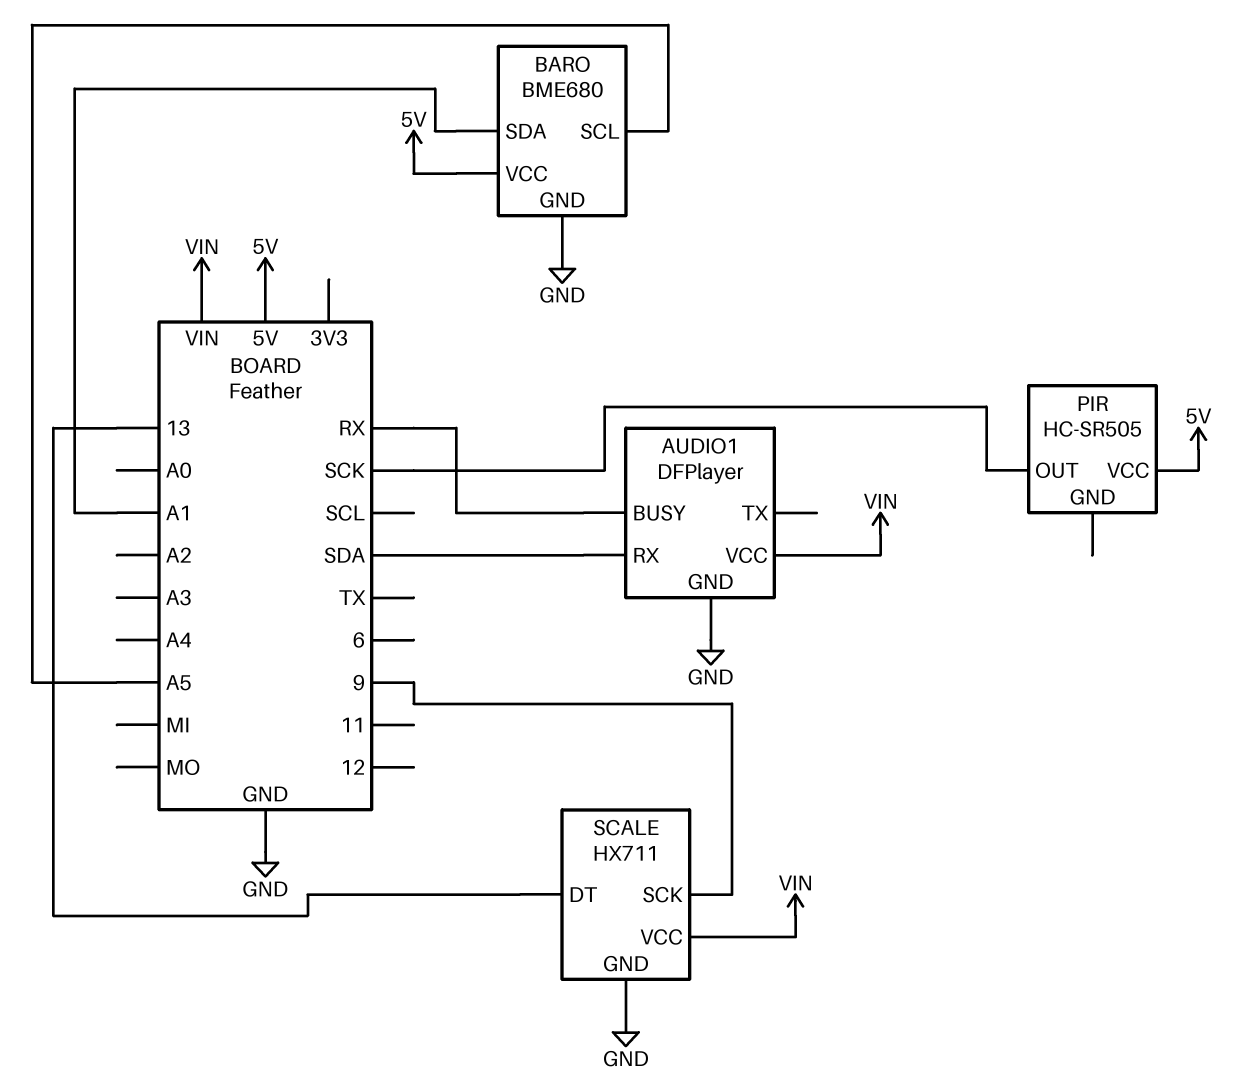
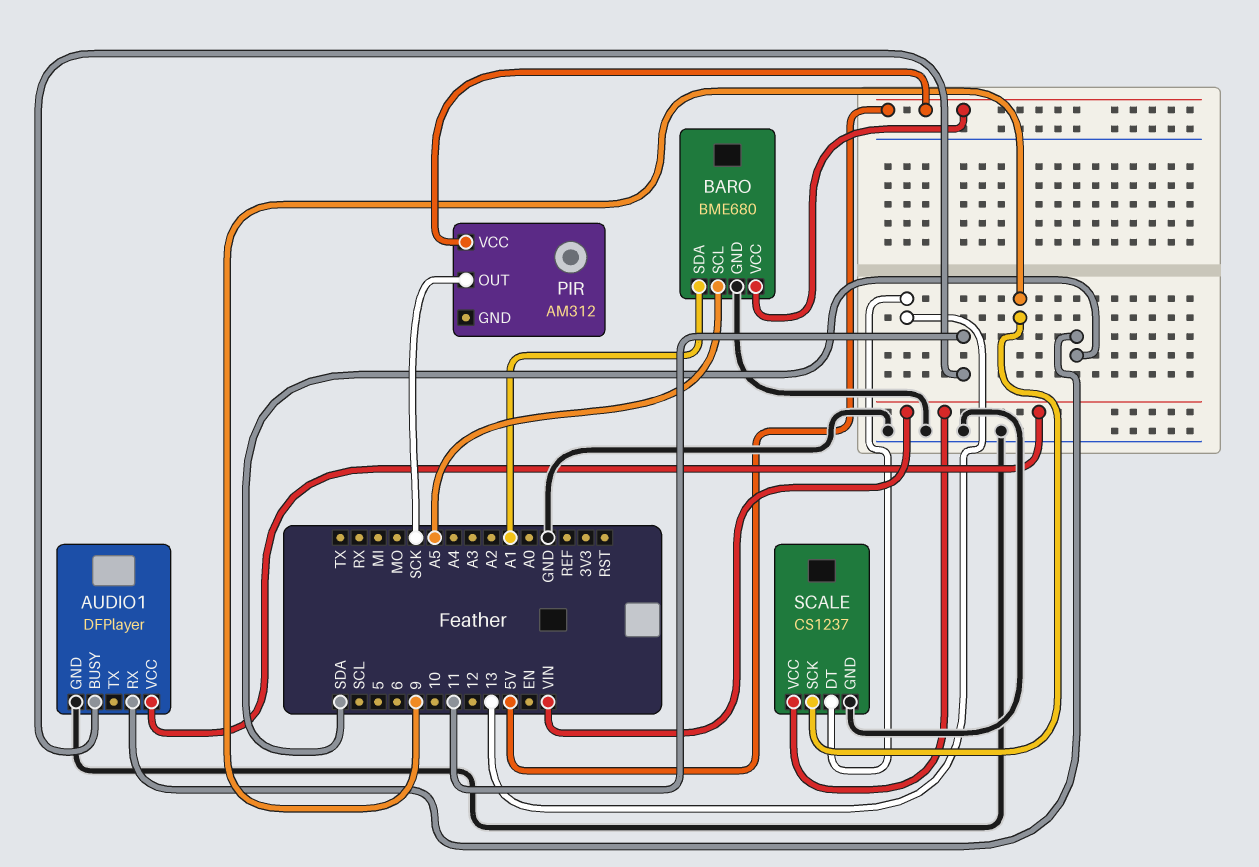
AUDIO1 pin BUSY: RX -> 11
PIR: HC-SR505 -> AM312
SCALE: HX711 -> CS1237

